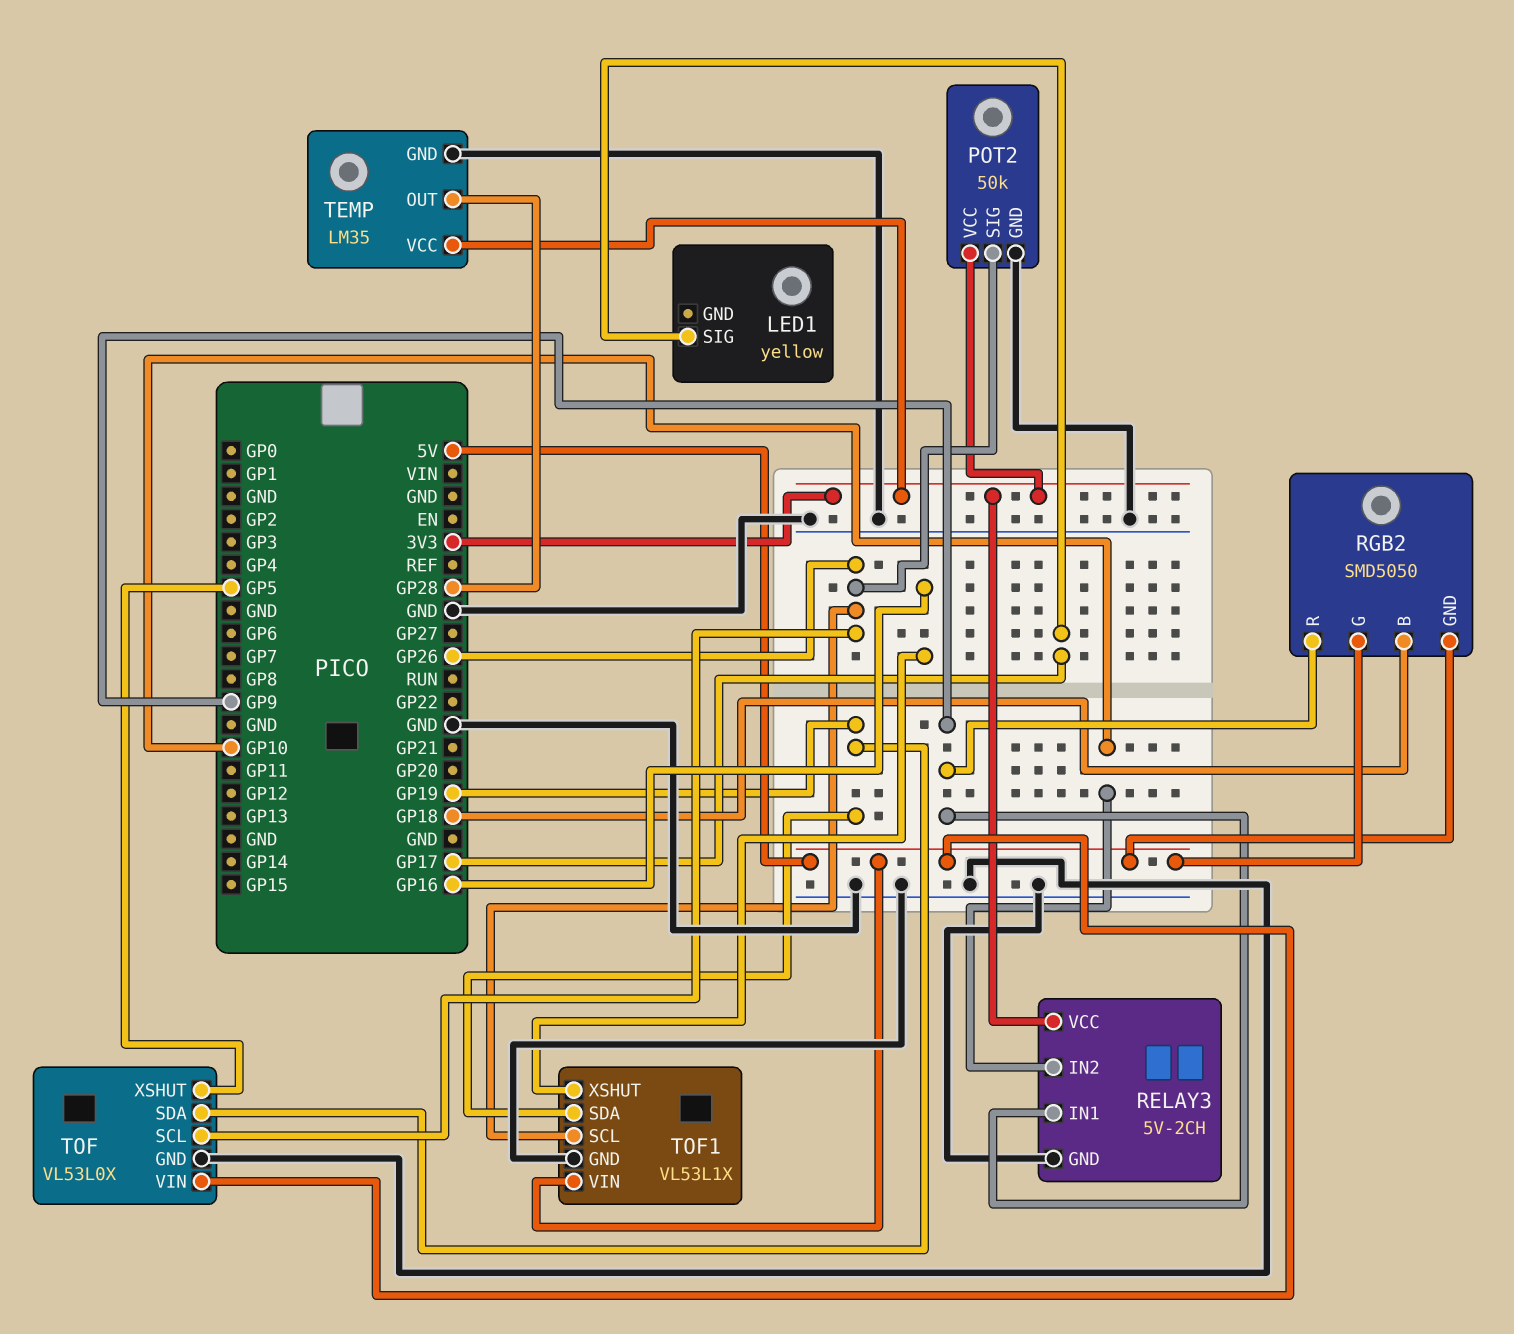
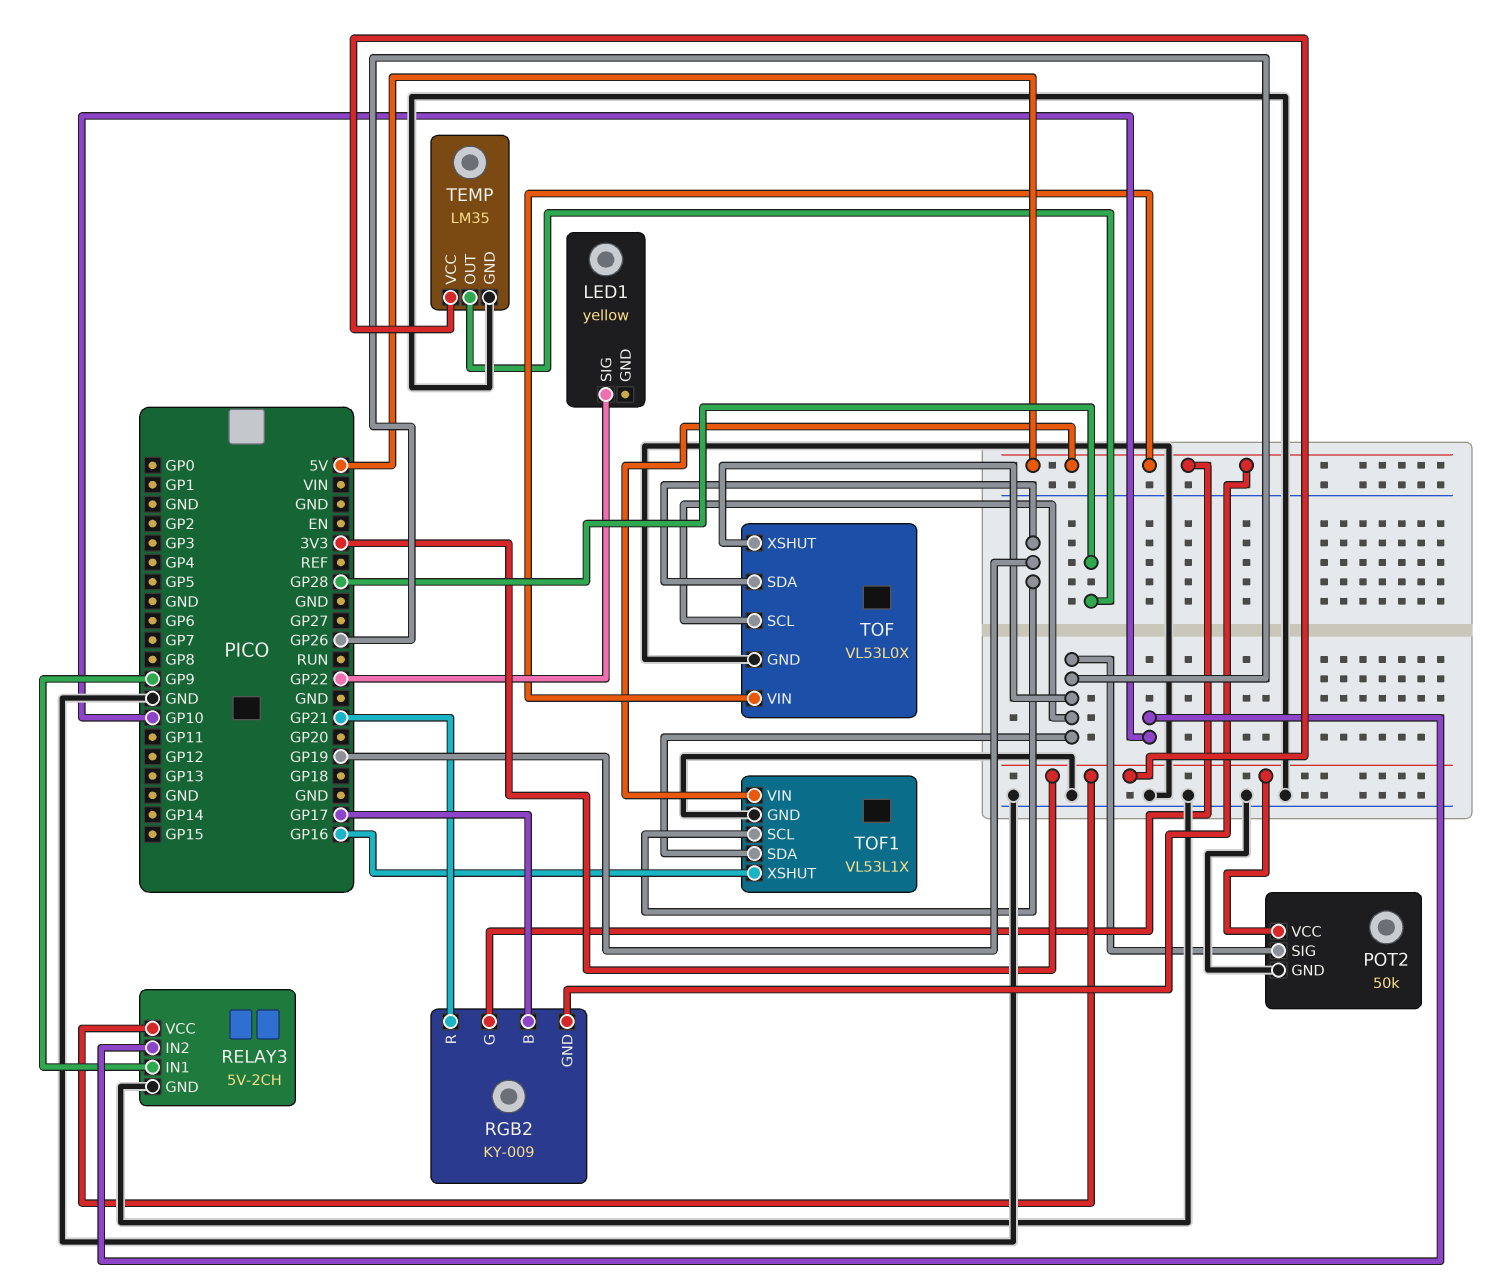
LED1 pin SIG: GP17 -> GP22
RGB2: SMD5050 -> KY-009
RGB2 pin B: GP18 -> GP17
RGB2 pin R: GP9 -> GP21
TOF pin XSHUT: GP5 -> GP26
TOF1 pin SCL: GP26 -> GP19
TOF1 pin SDA: GP19 -> GP26

